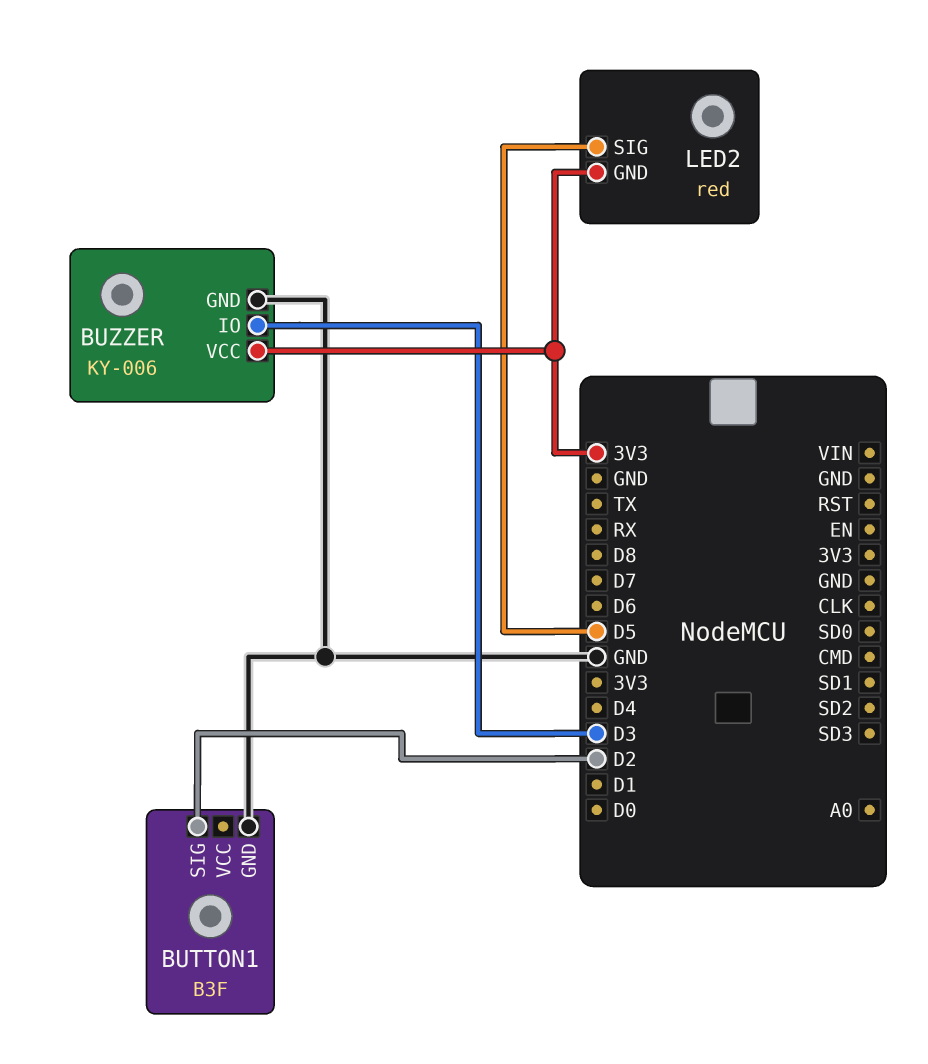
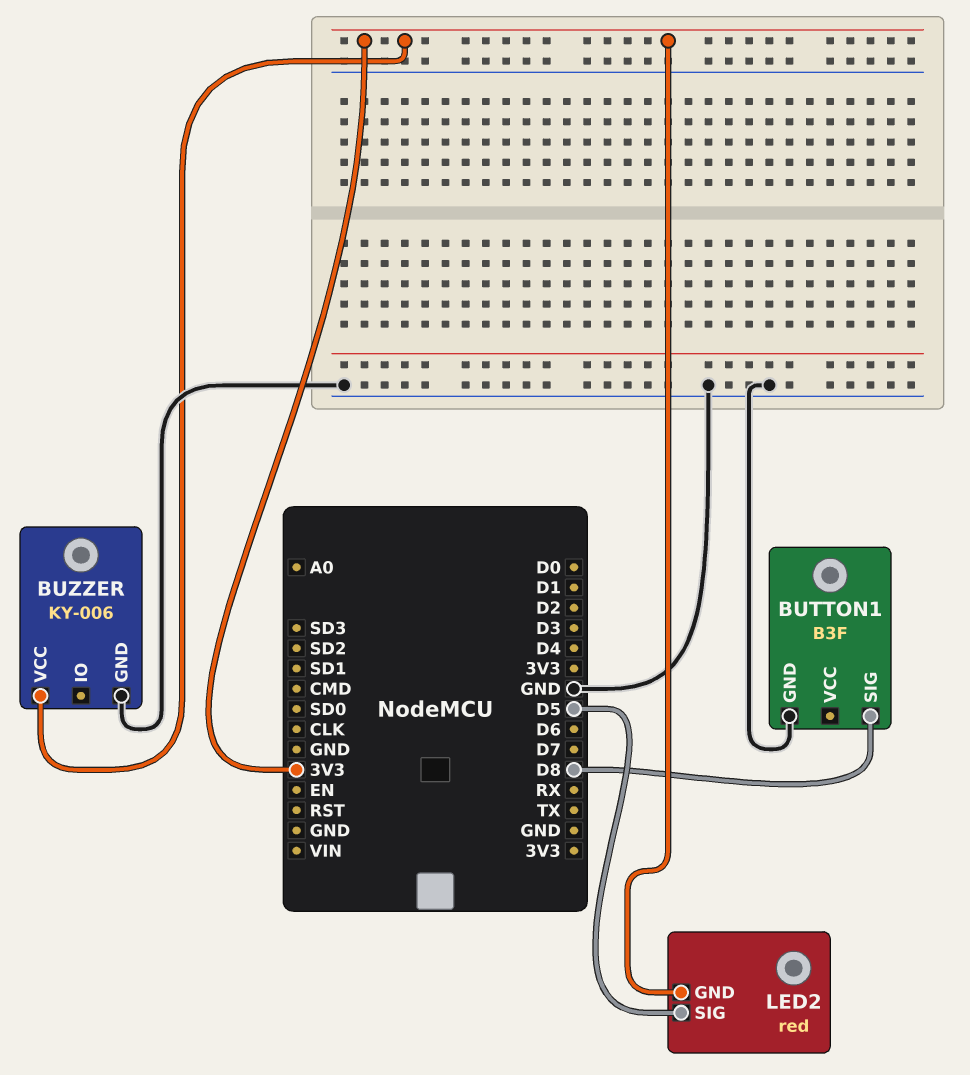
BUTTON1 pin SIG: D2 -> D8
BUZZER pin IO: D3 -> none

